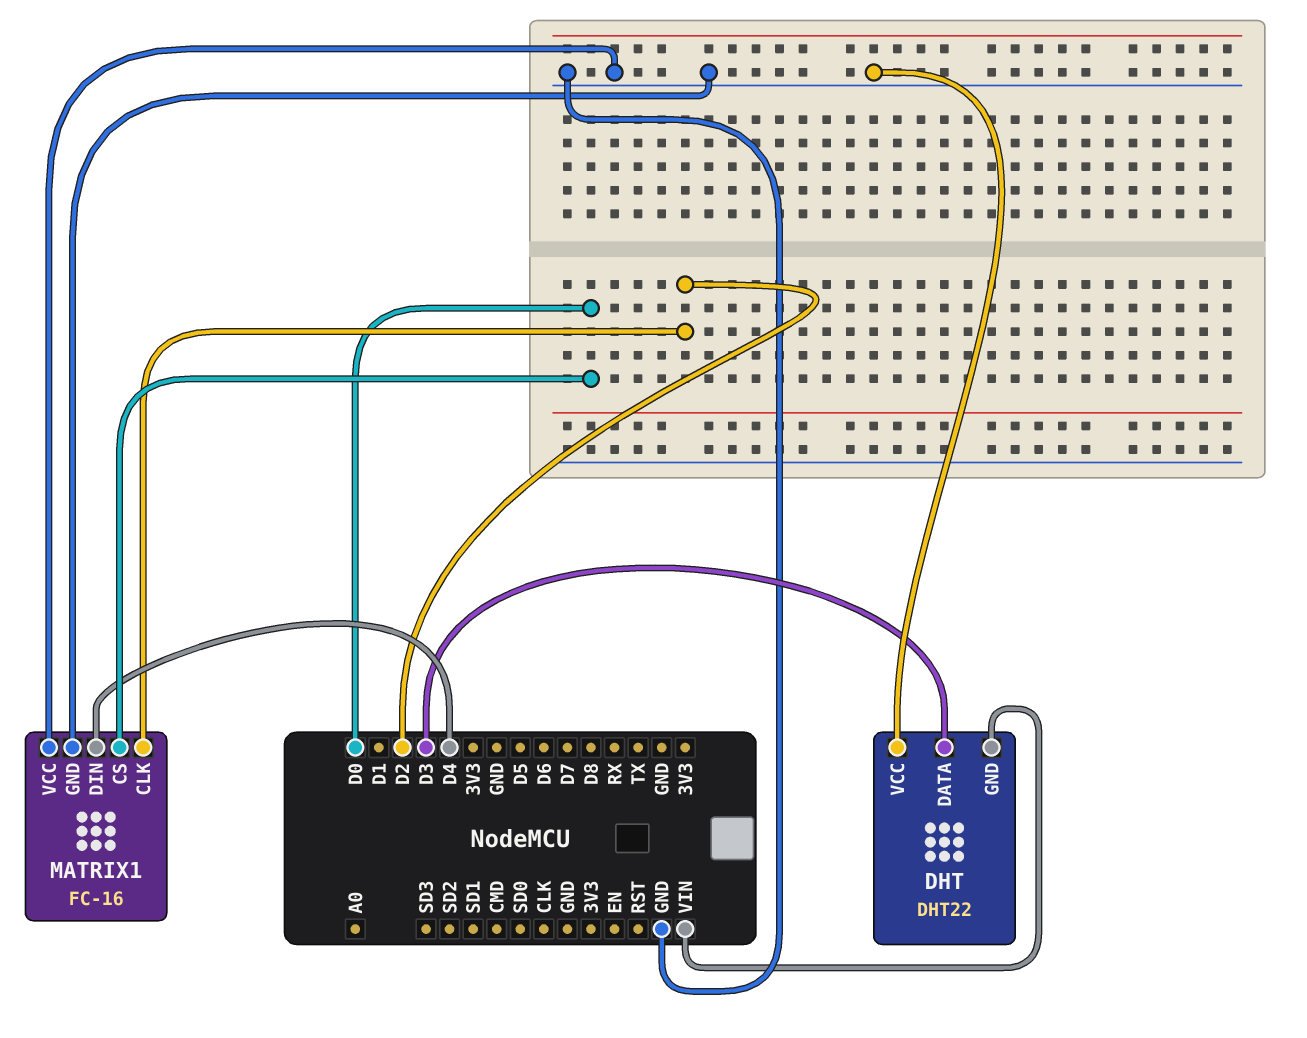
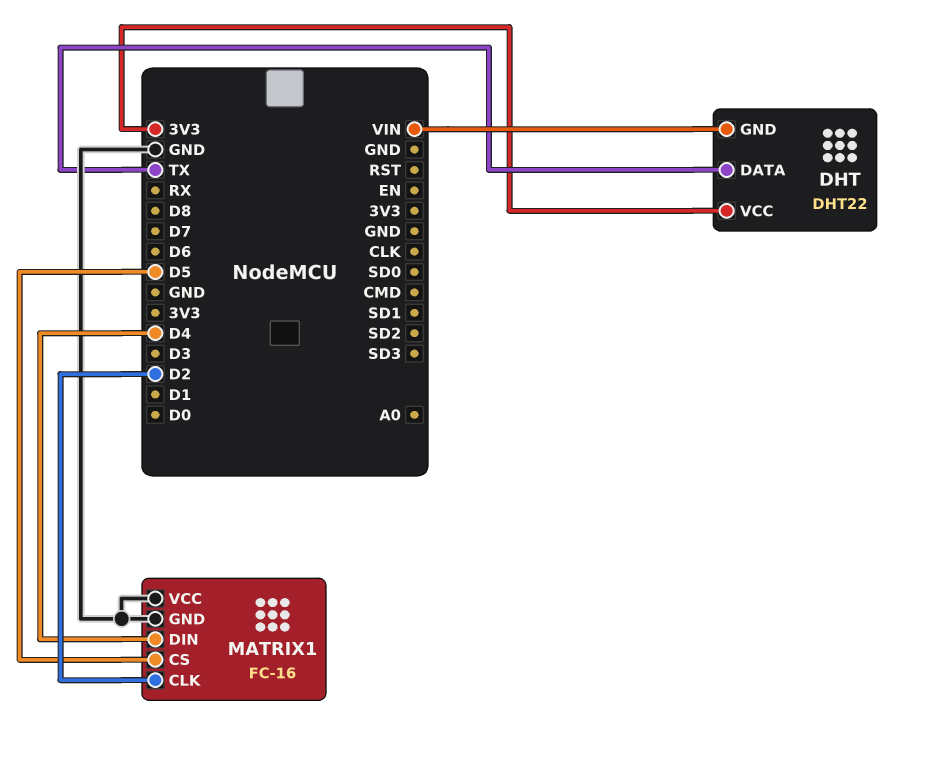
DHT pin DATA: D3 -> TX
DHT pin VCC: GND -> 3V3
MATRIX1 pin CS: D0 -> D5

